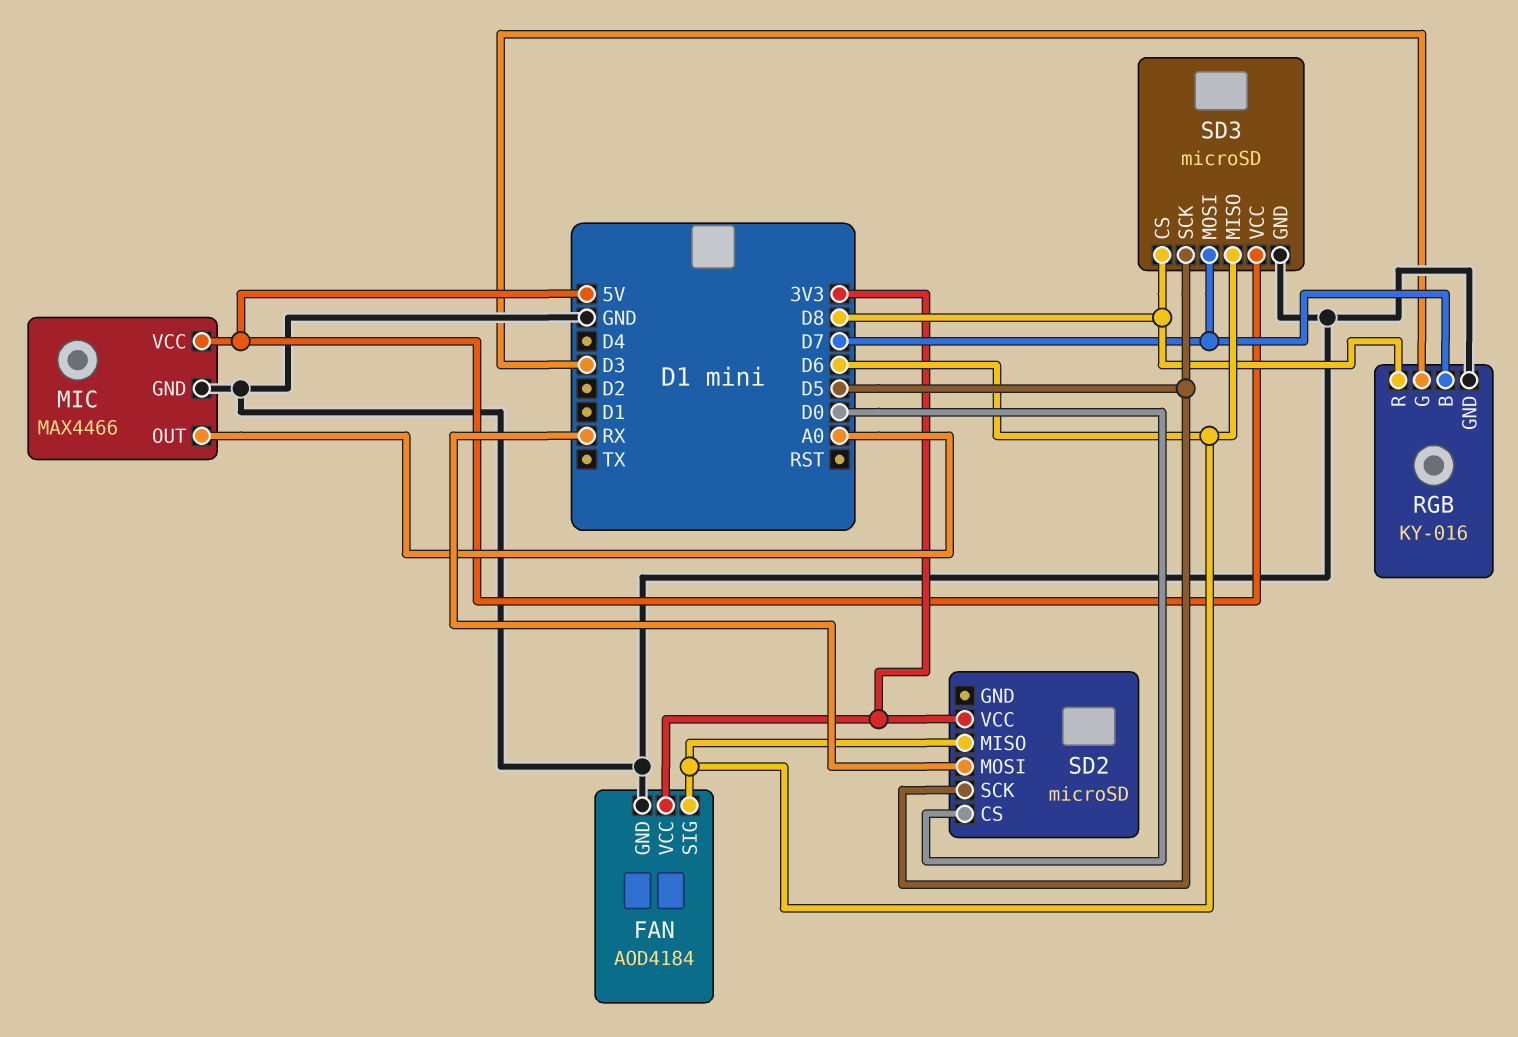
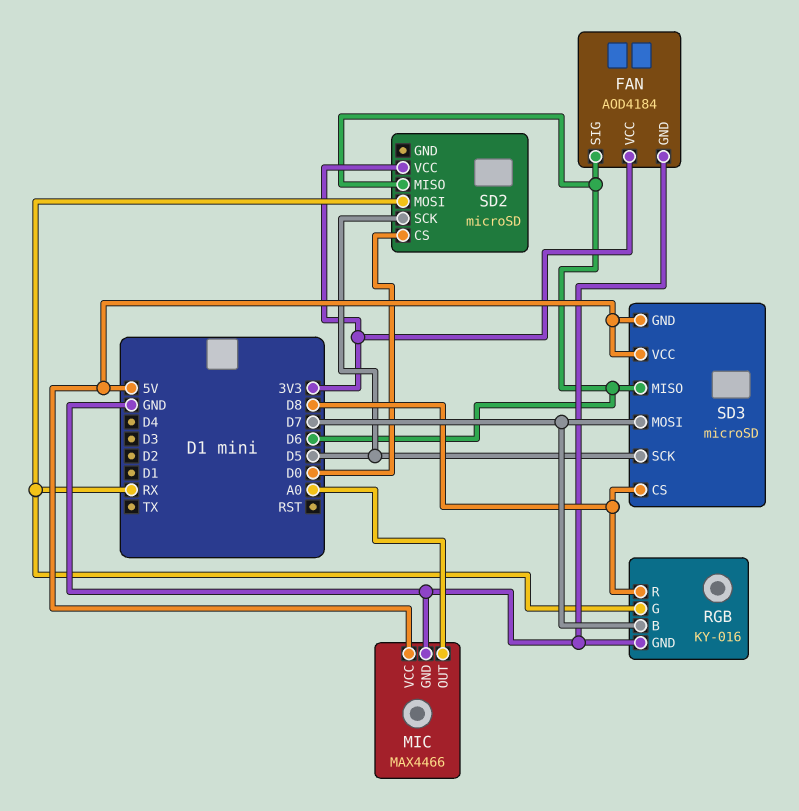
RGB pin G: D3 -> RX
SD3 pin GND: GND -> 5V

